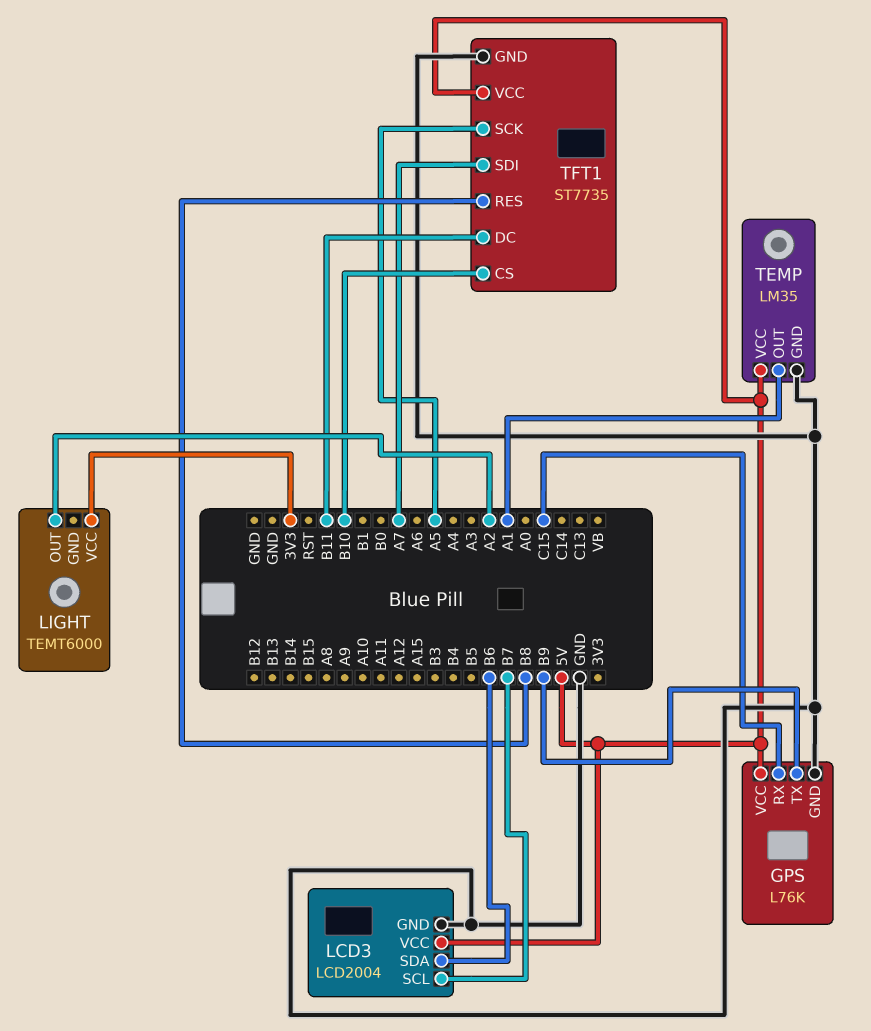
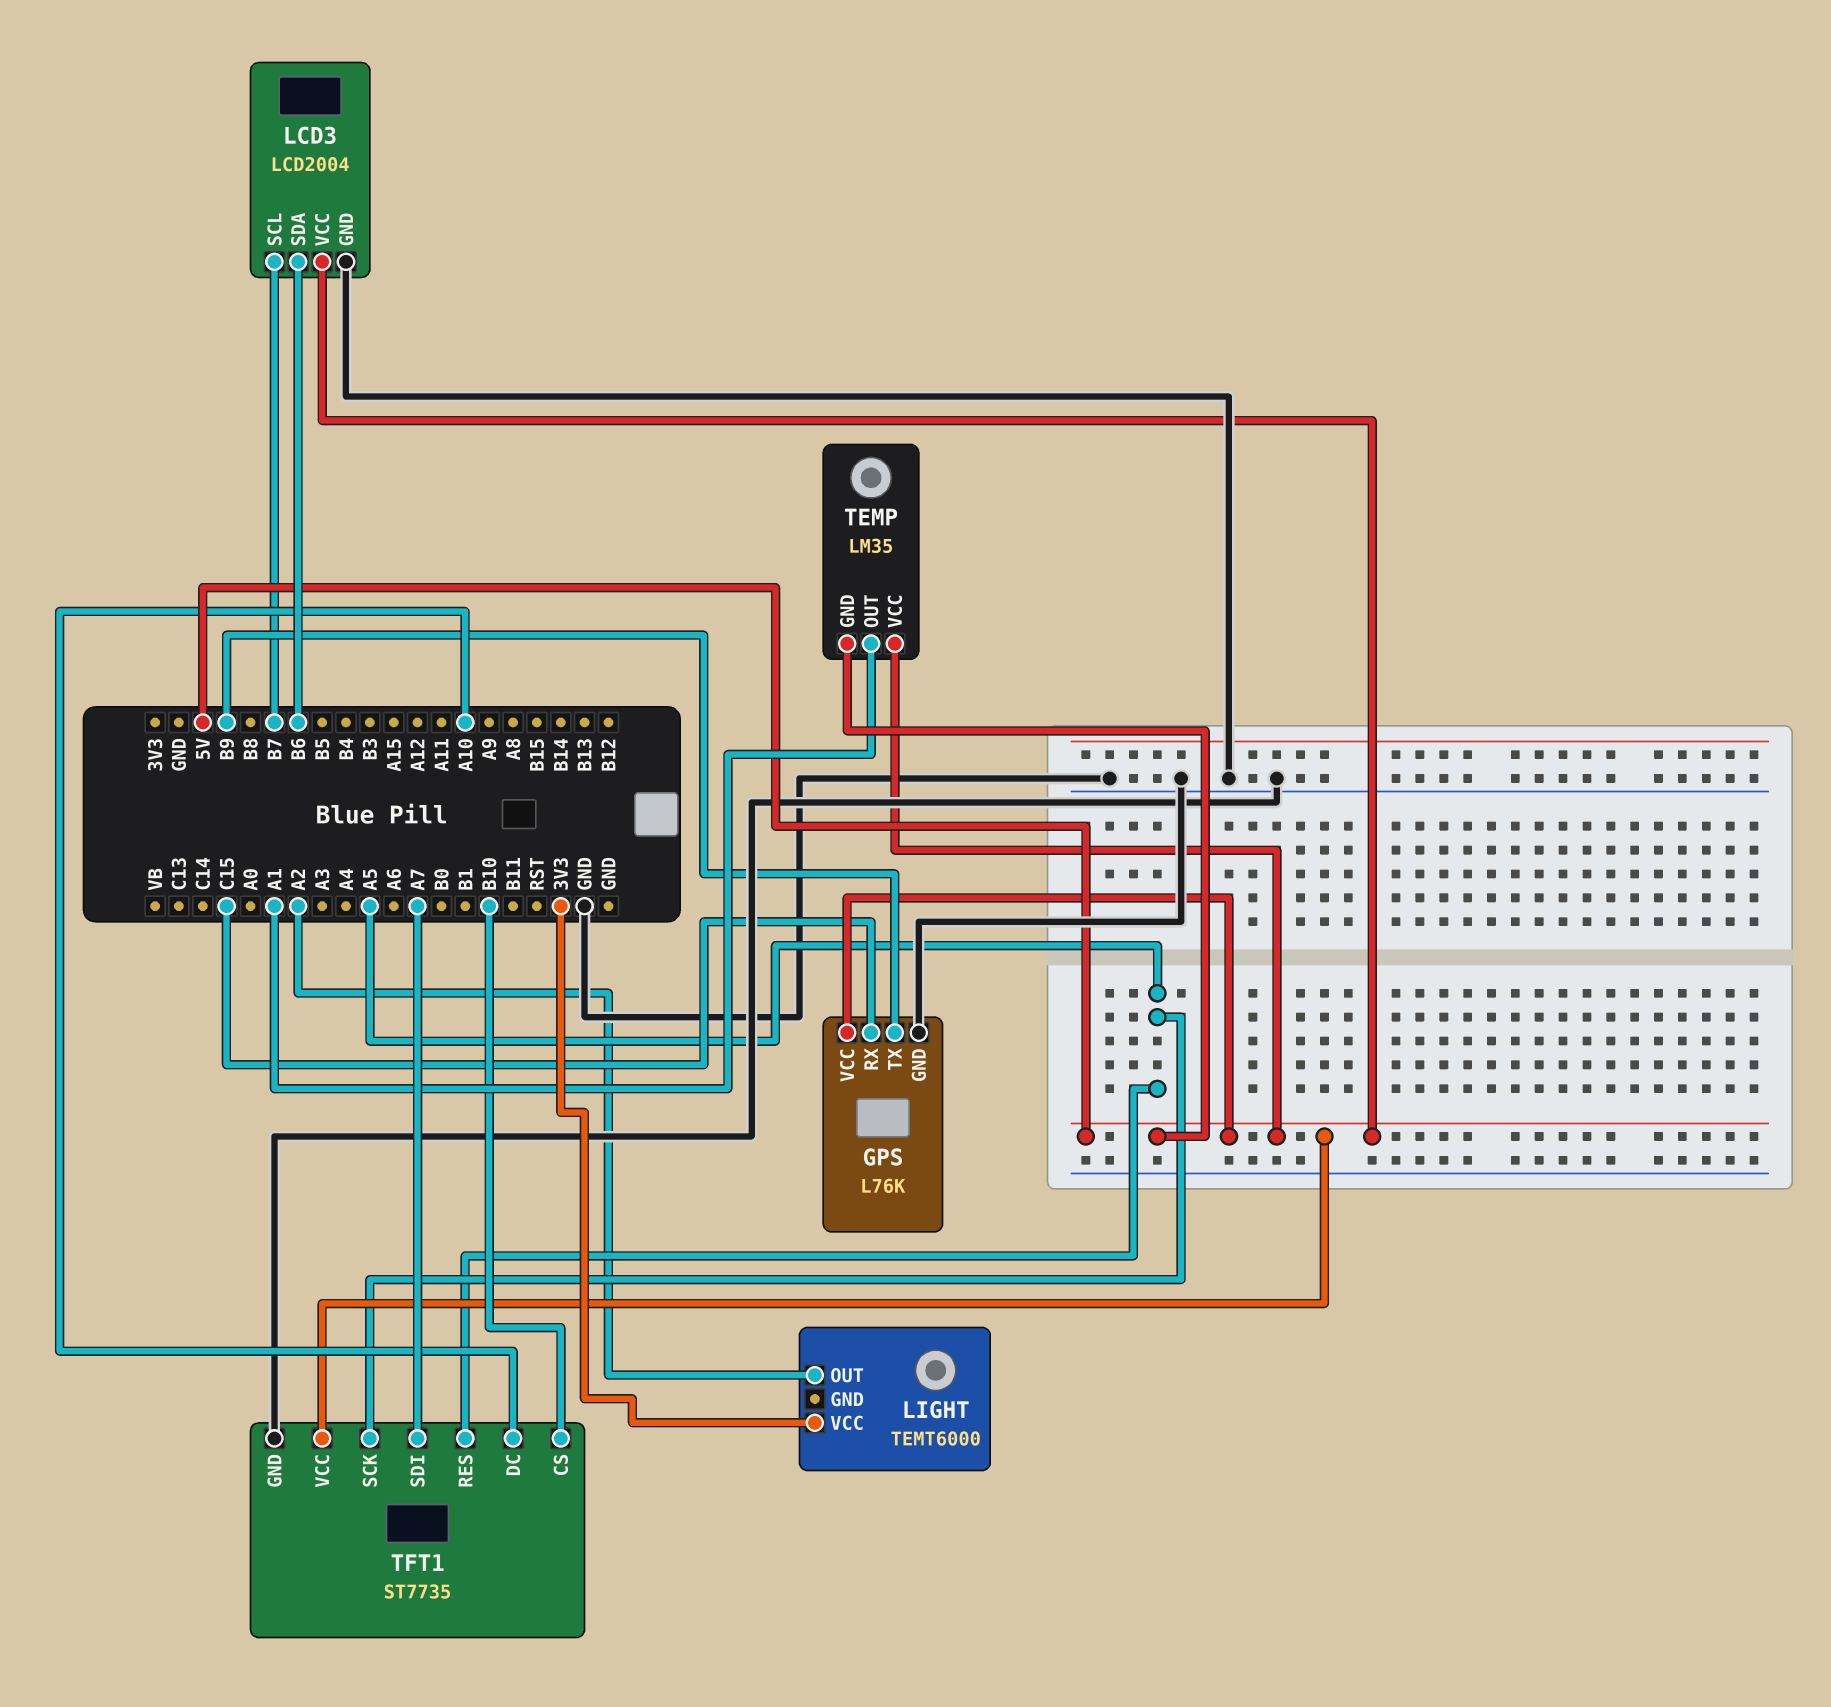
TEMP pin GND: GND -> 5V
TFT1 pin DC: B11 -> A10
TFT1 pin RES: B8 -> A5

